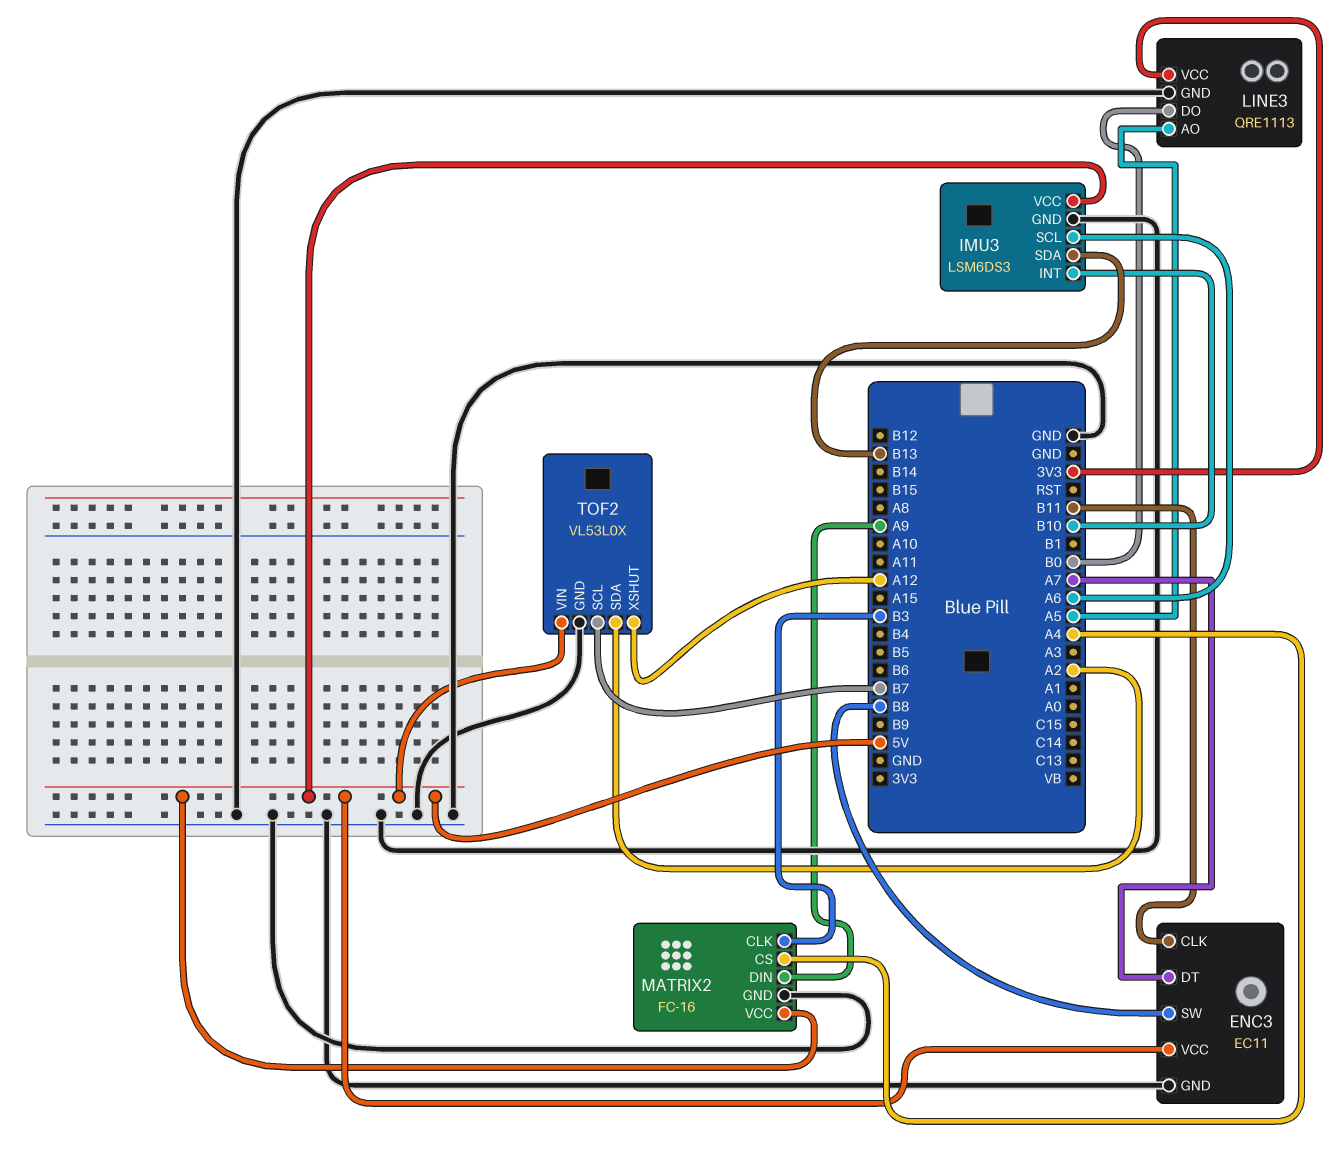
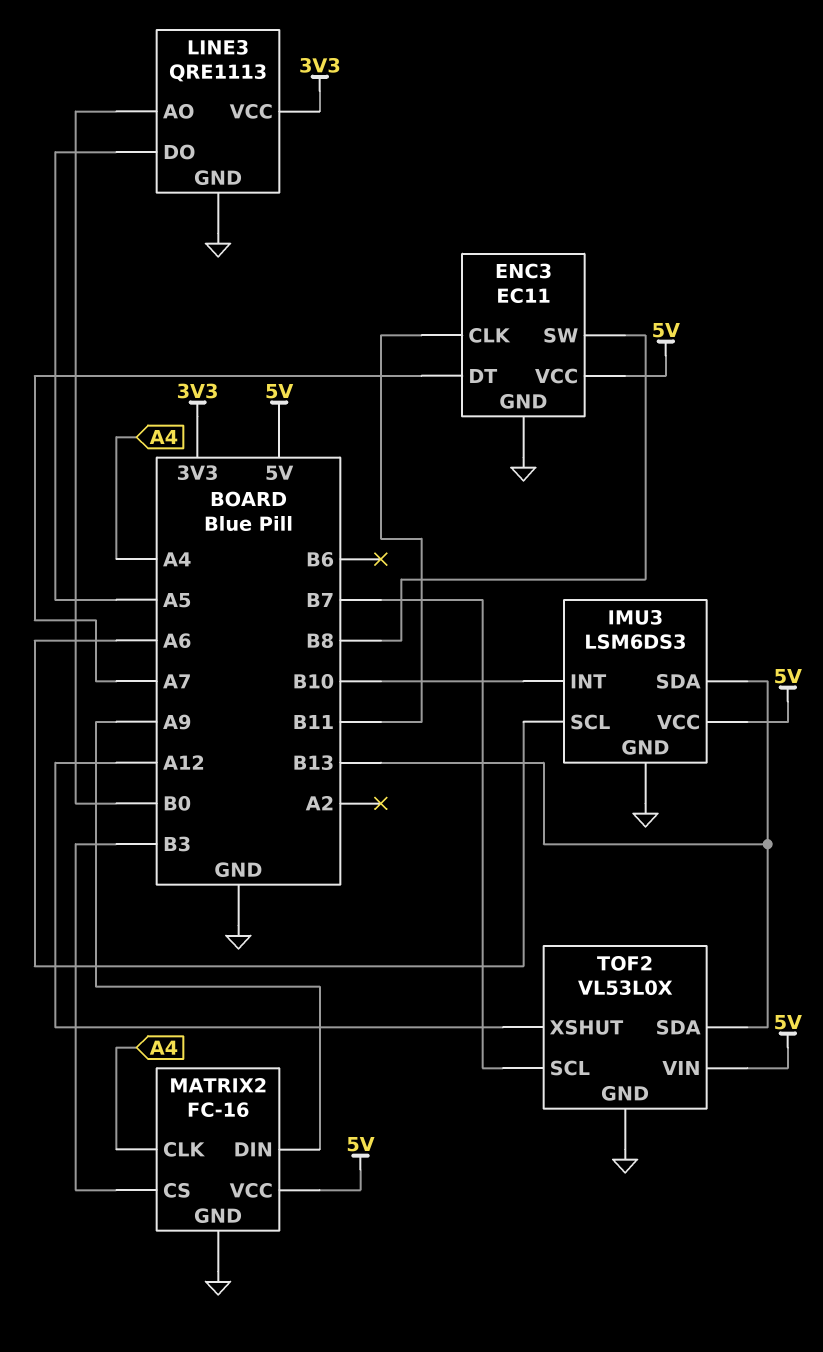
LINE3 pin AO: A5 -> B0
LINE3 pin DO: B0 -> A5
MATRIX2 pin CLK: B3 -> A4
MATRIX2 pin CS: A4 -> B3
TOF2 pin SDA: A2 -> B13

